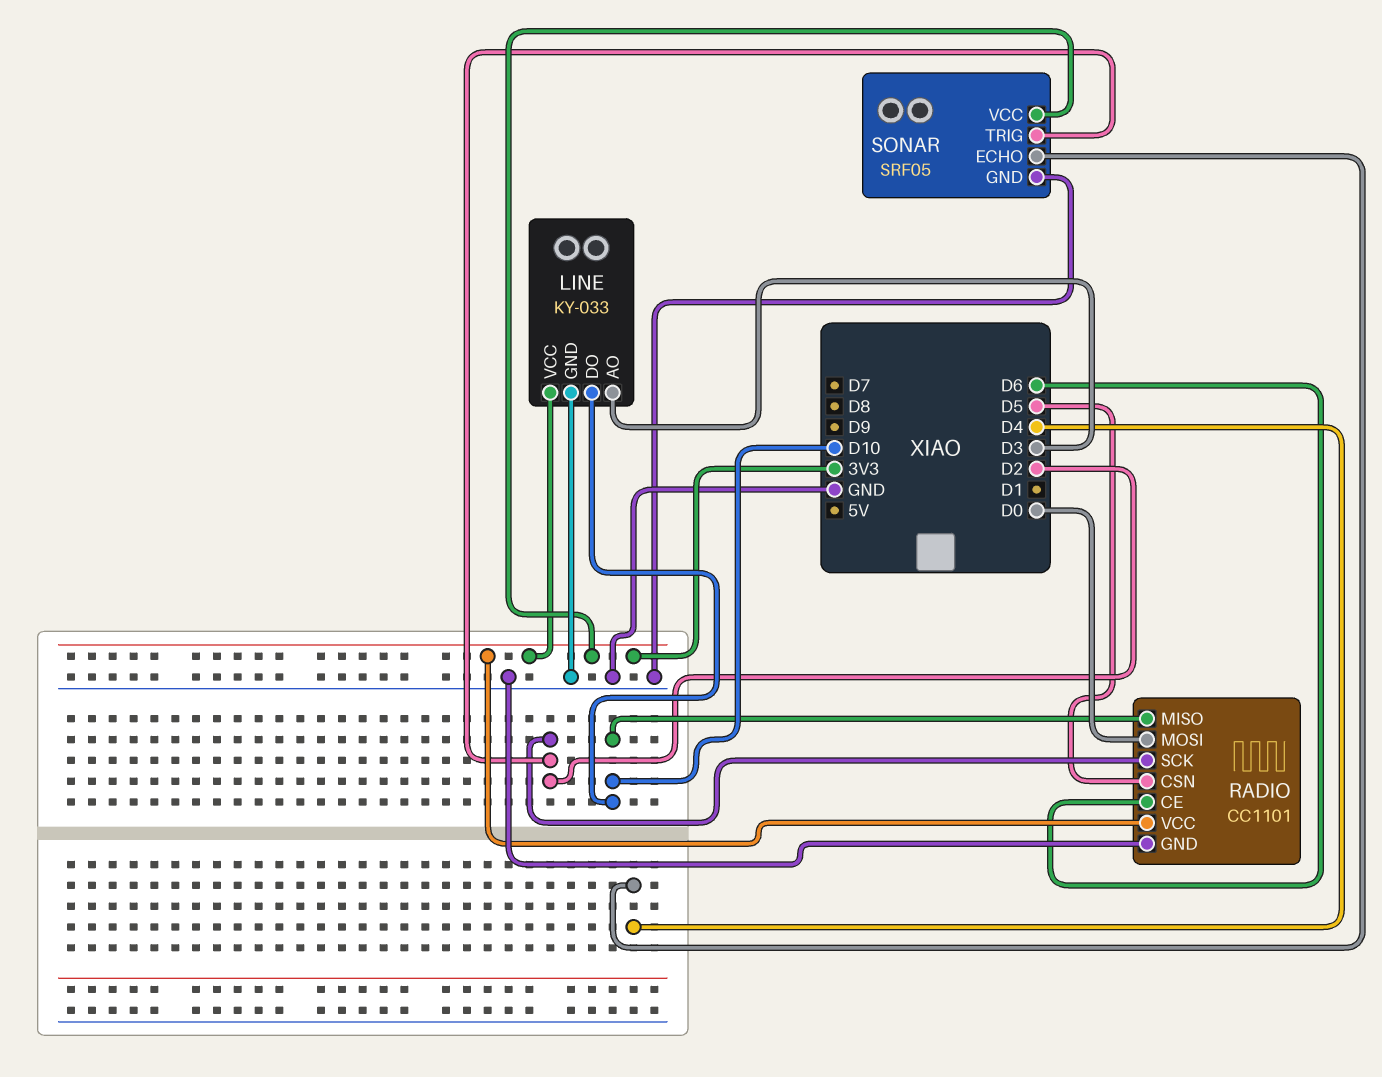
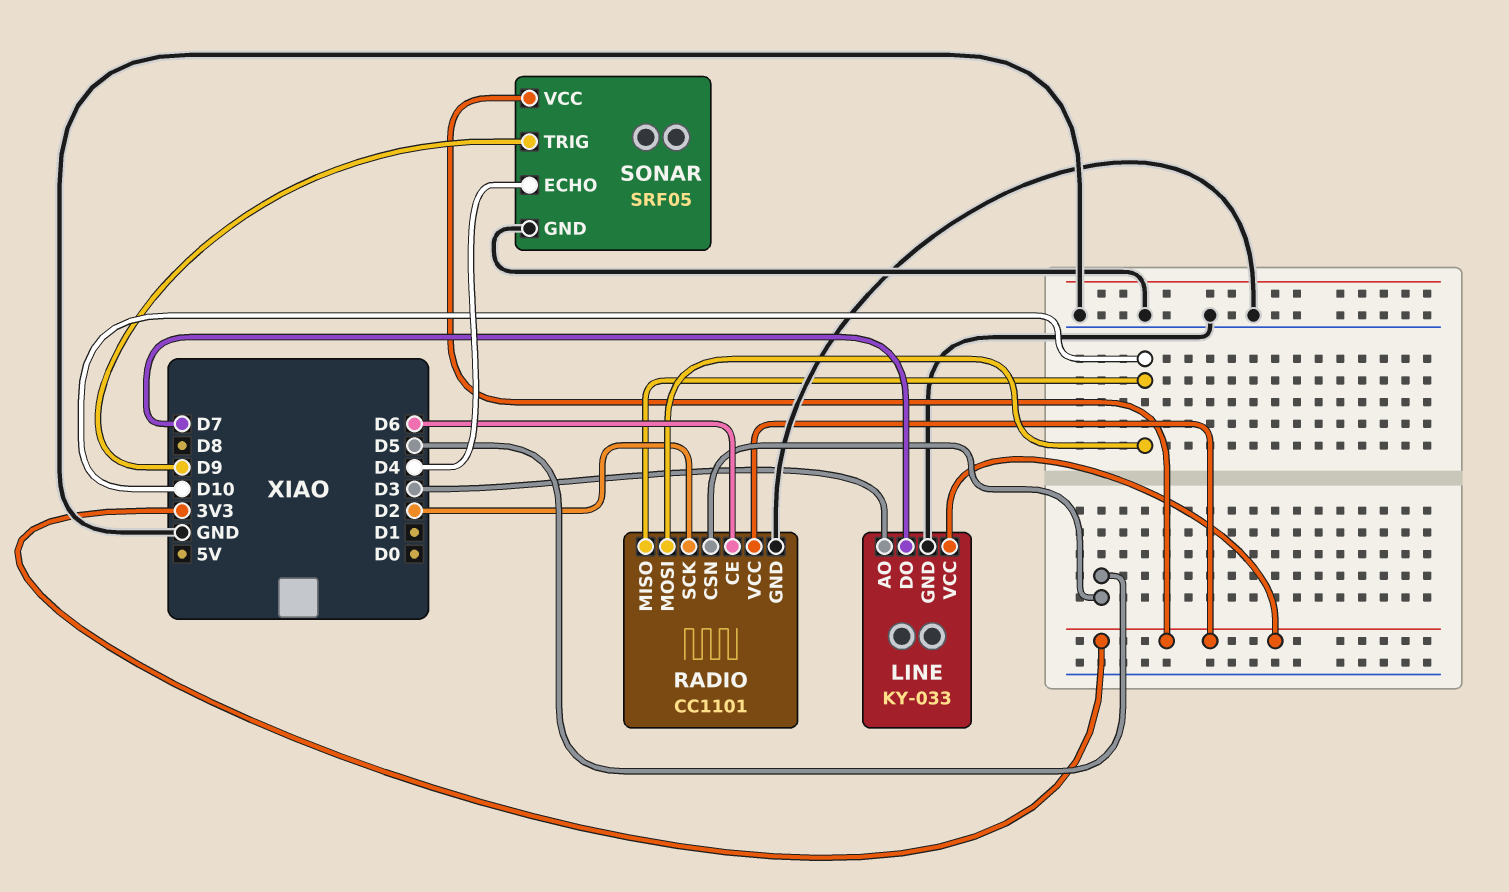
LINE pin DO: D10 -> D7
RADIO pin MOSI: D0 -> D10
SONAR pin TRIG: D2 -> D9

